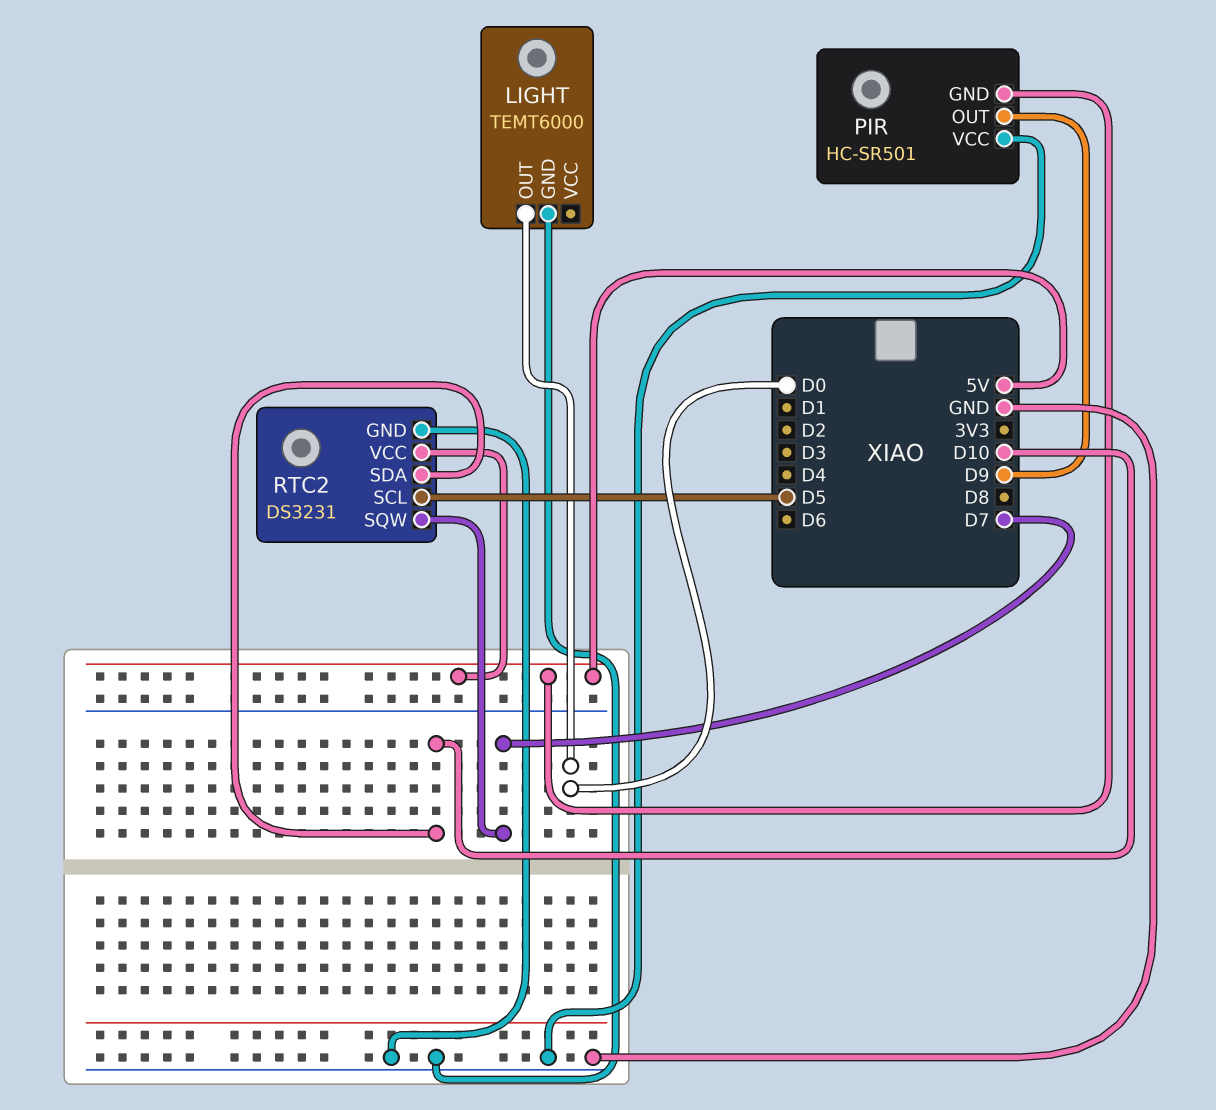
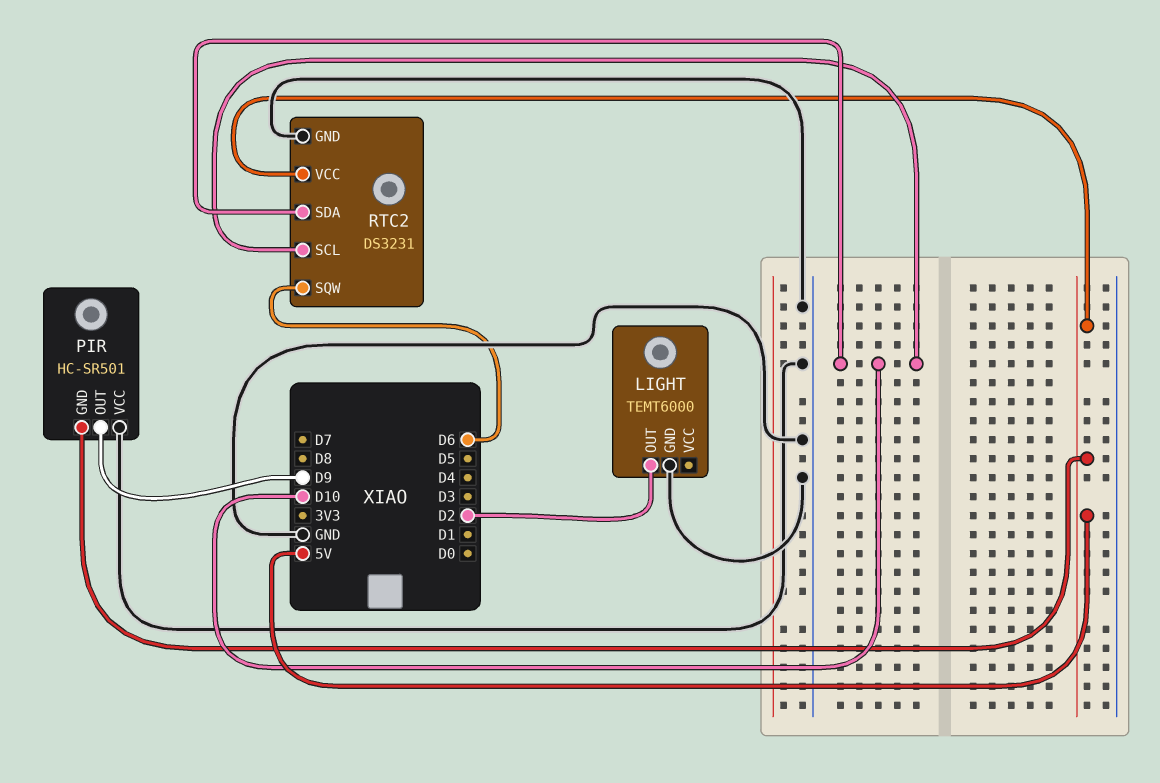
LIGHT pin OUT: D0 -> D2
RTC2 pin SCL: D5 -> D10
RTC2 pin SQW: D7 -> D6

